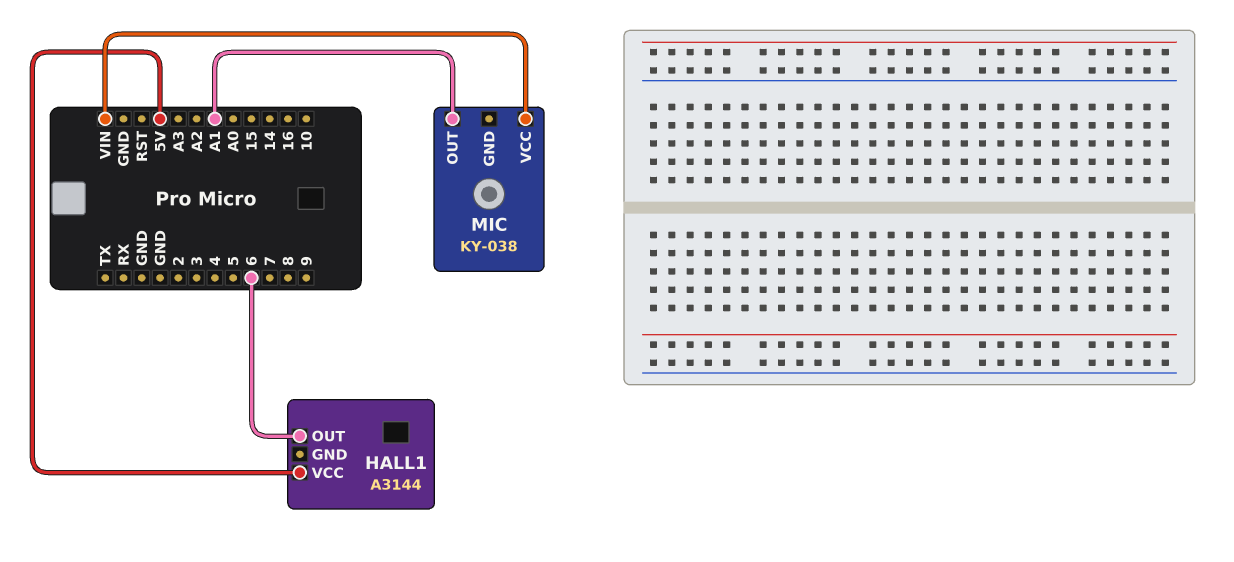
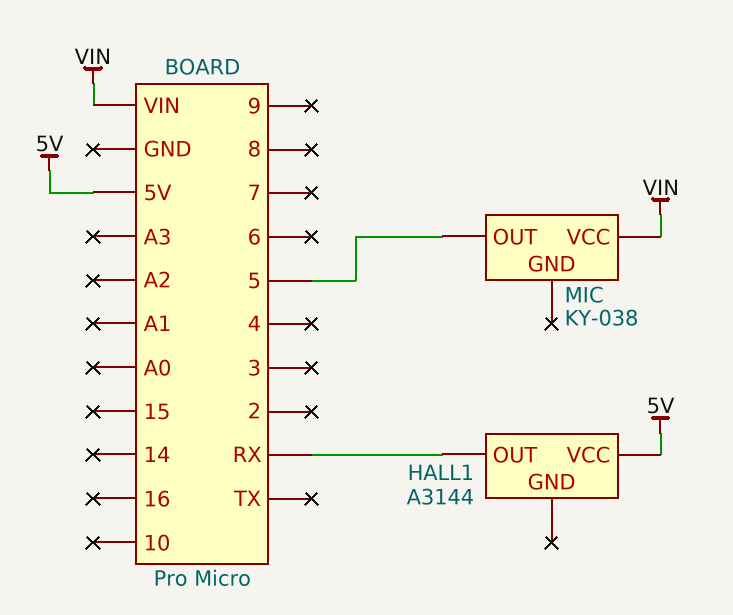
HALL1 pin OUT: 6 -> RX
MIC pin OUT: A1 -> 5

